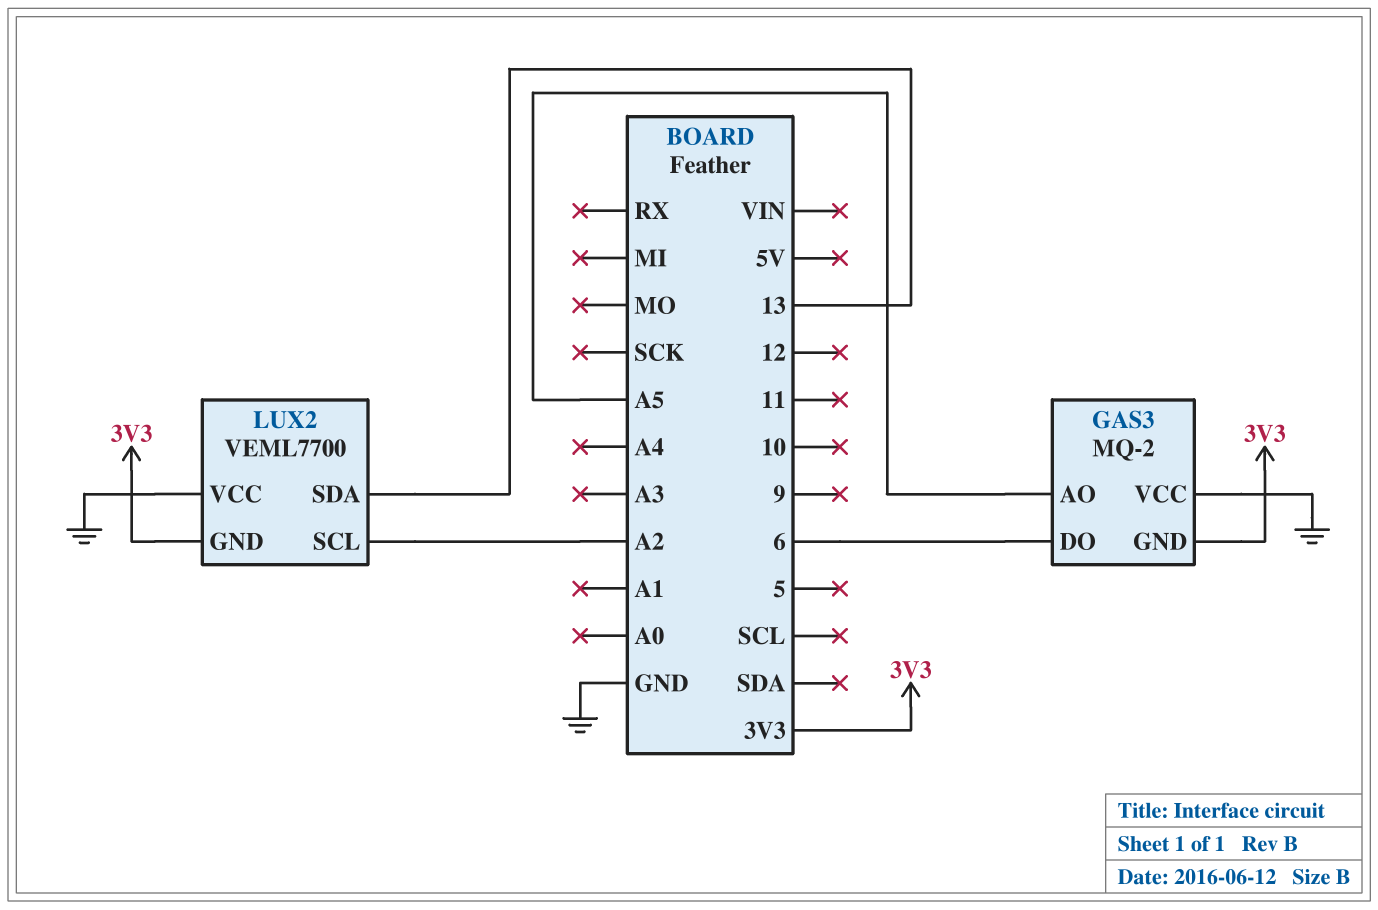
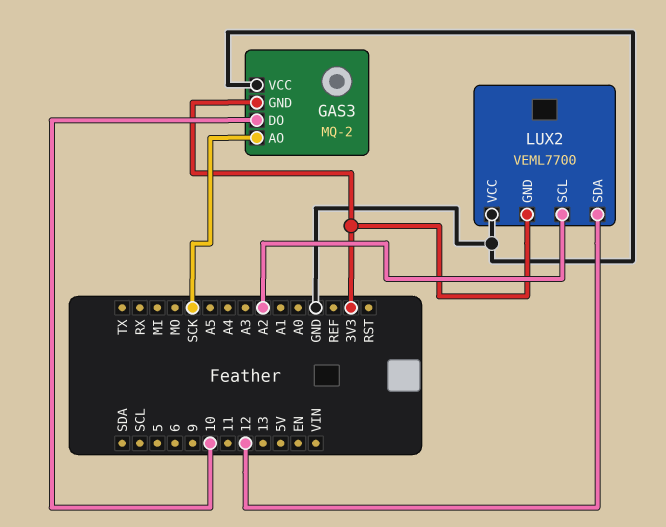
GAS3 pin AO: A5 -> SCK
GAS3 pin DO: 6 -> 10
LUX2 pin SDA: 13 -> 12

